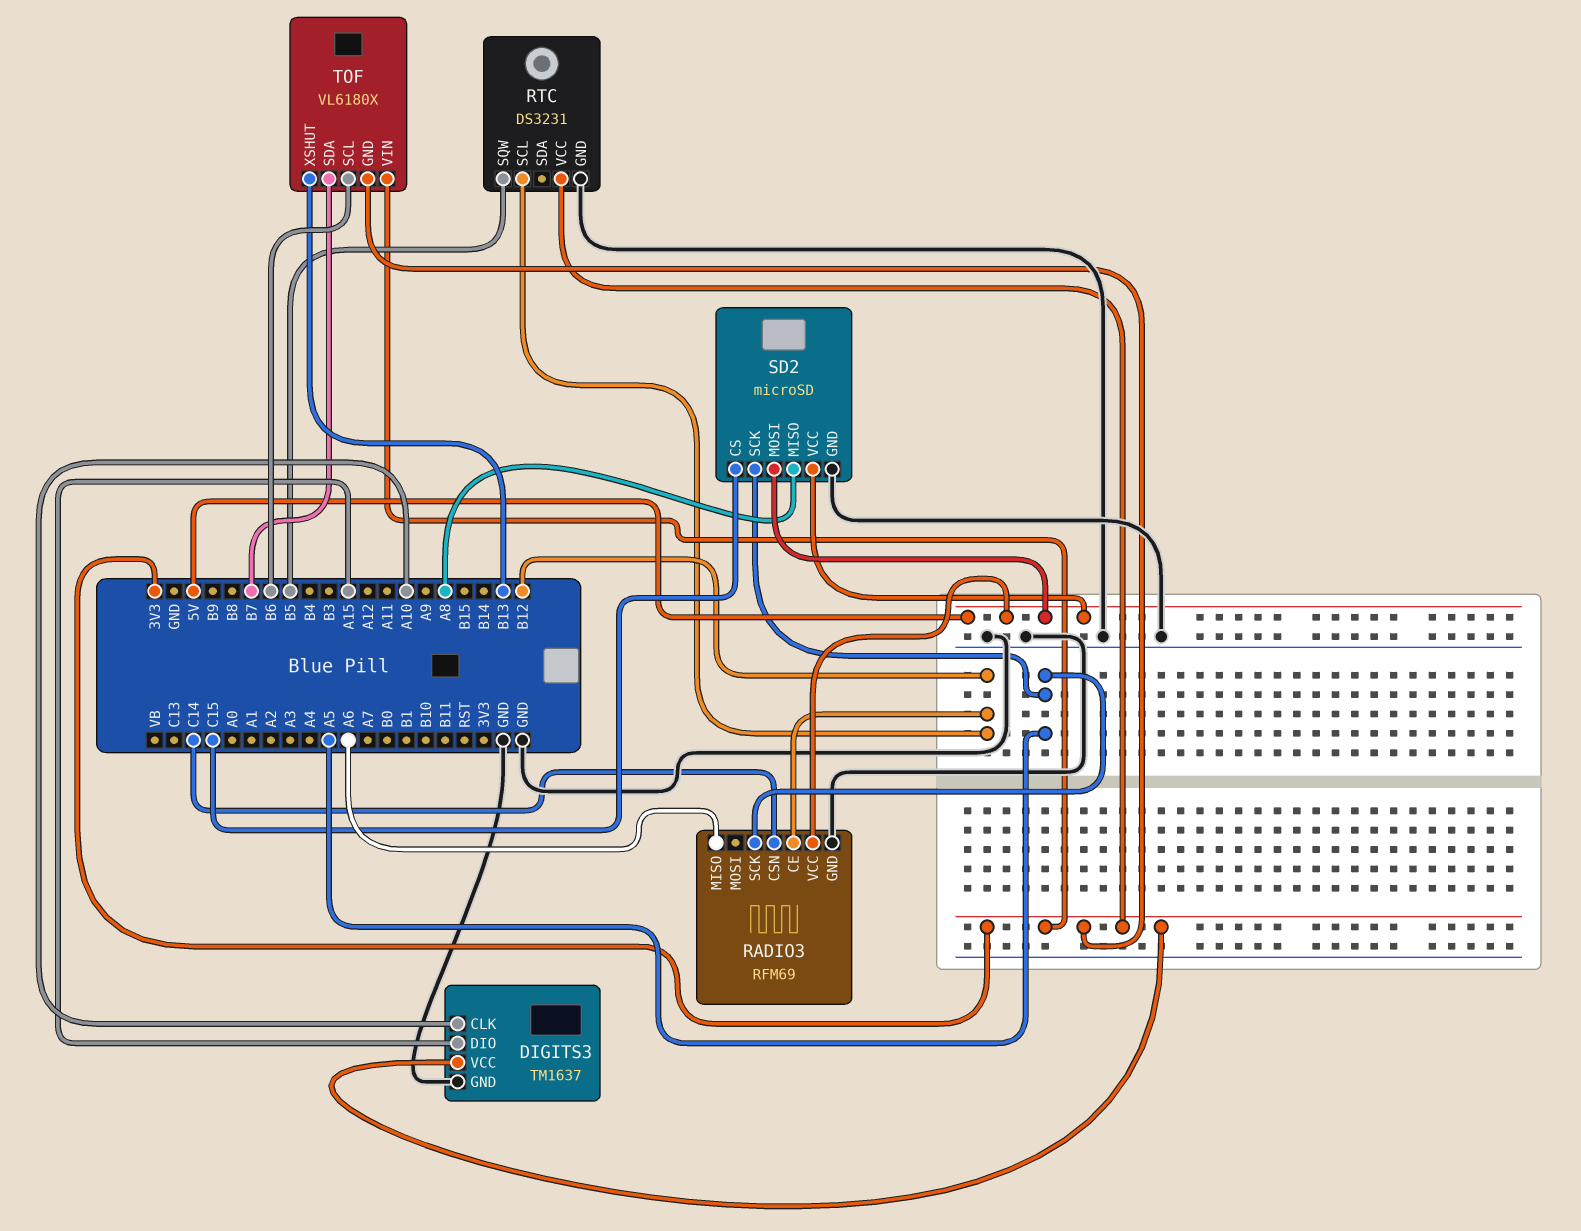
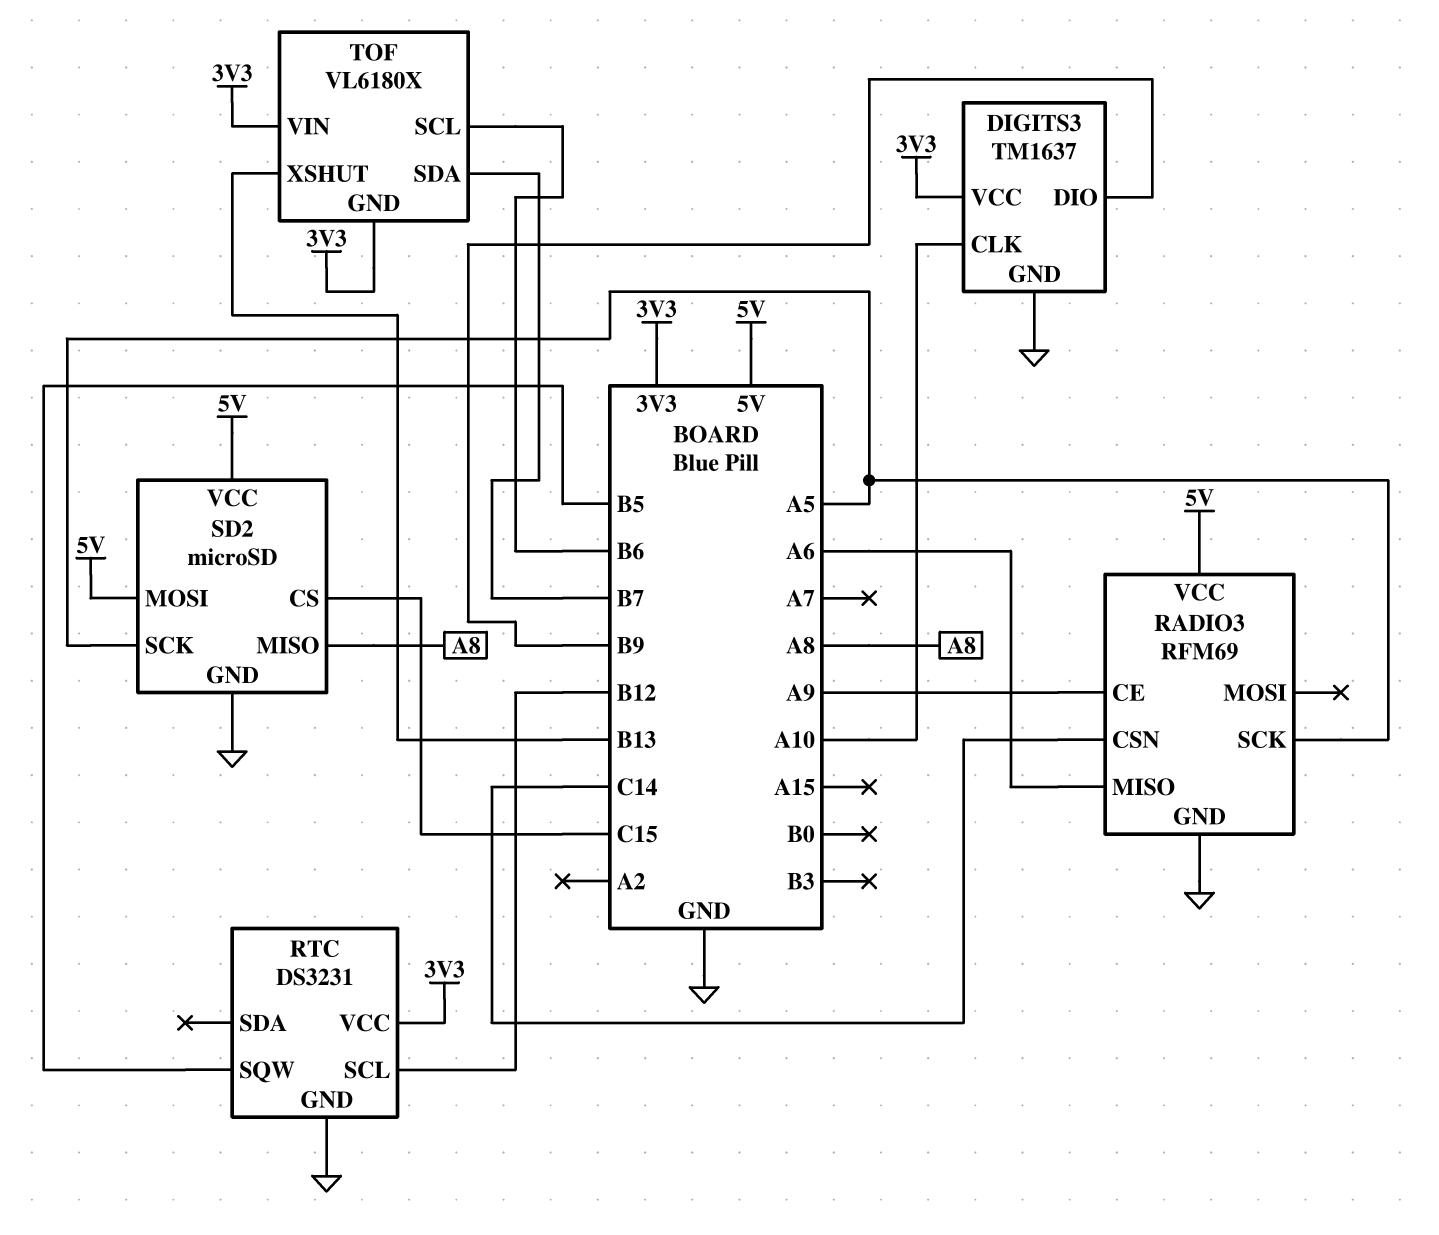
DIGITS3 pin DIO: A15 -> B9
RADIO3 pin CE: B12 -> A9

